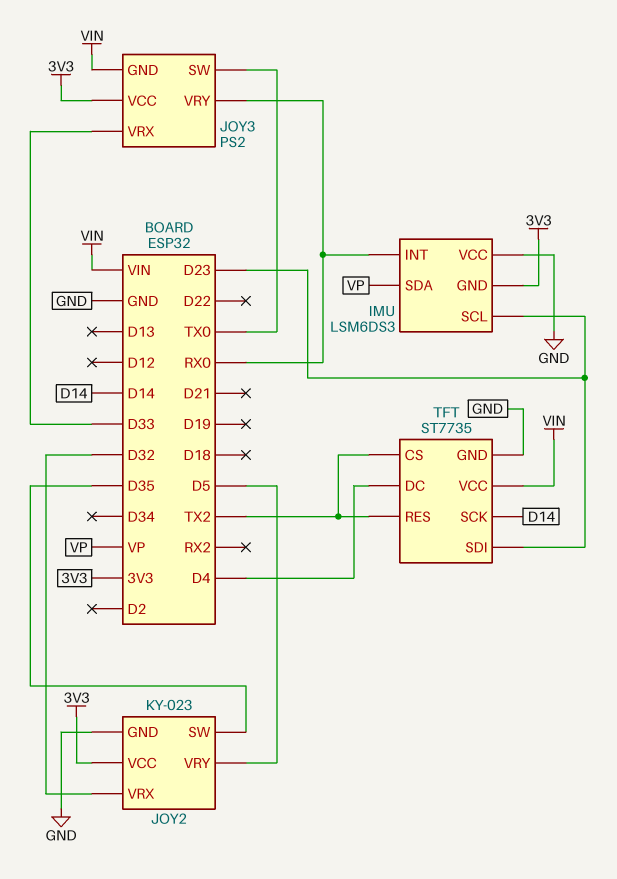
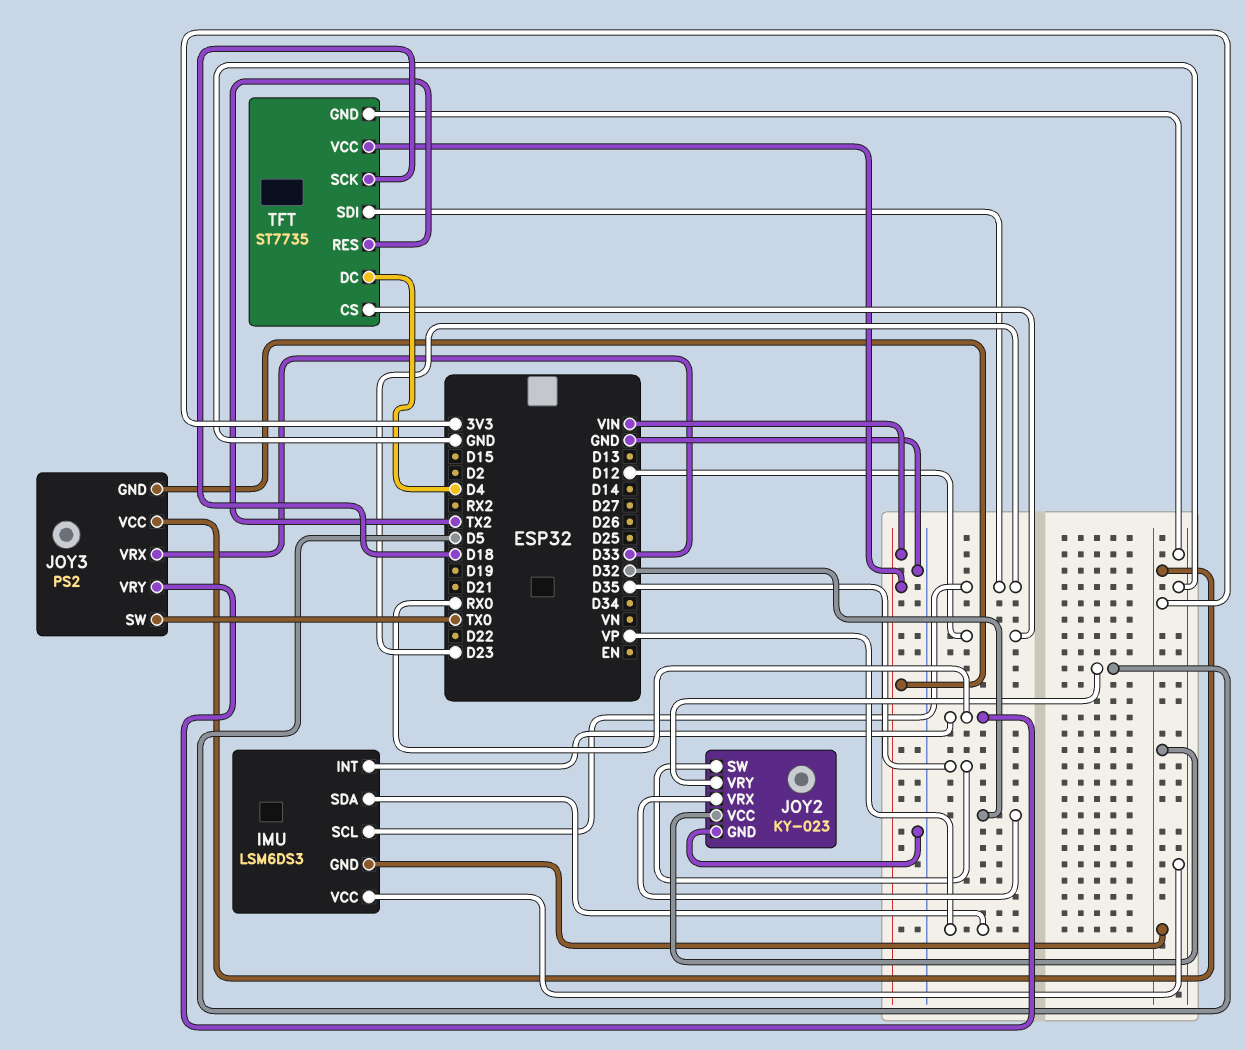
TFT pin CS: TX2 -> D12
TFT pin SCK: D14 -> D18

